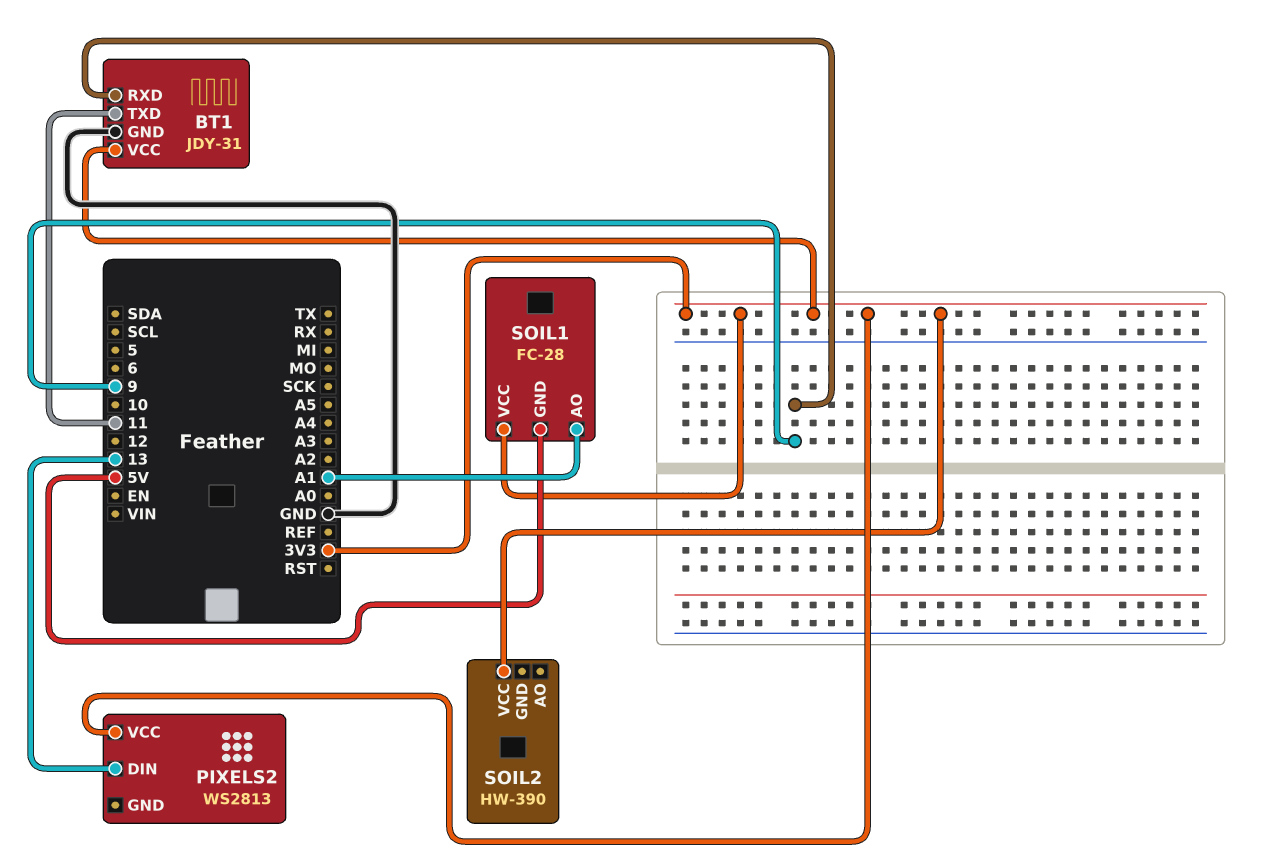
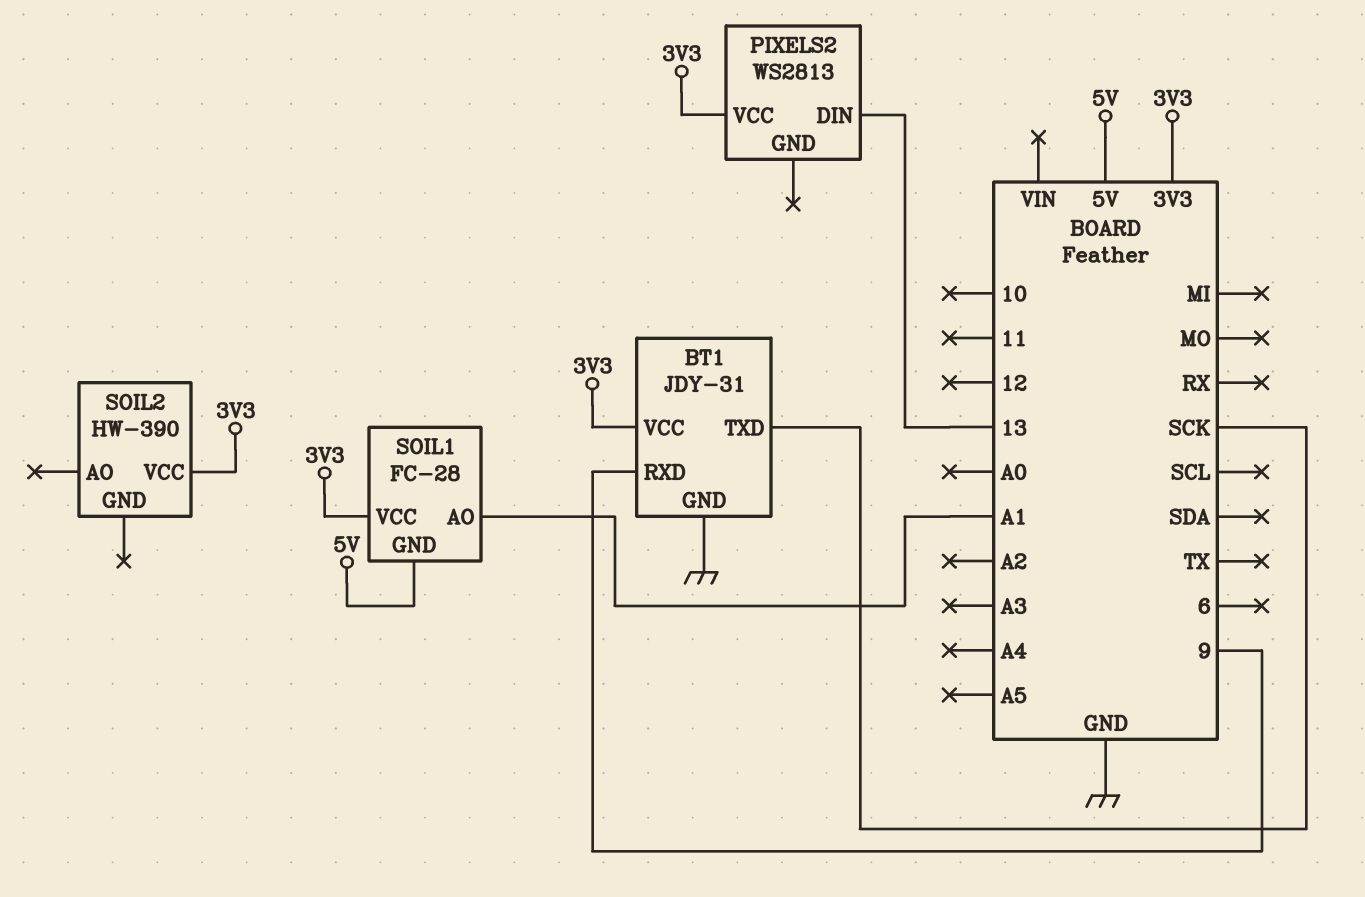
BT1 pin TXD: 11 -> SCK

